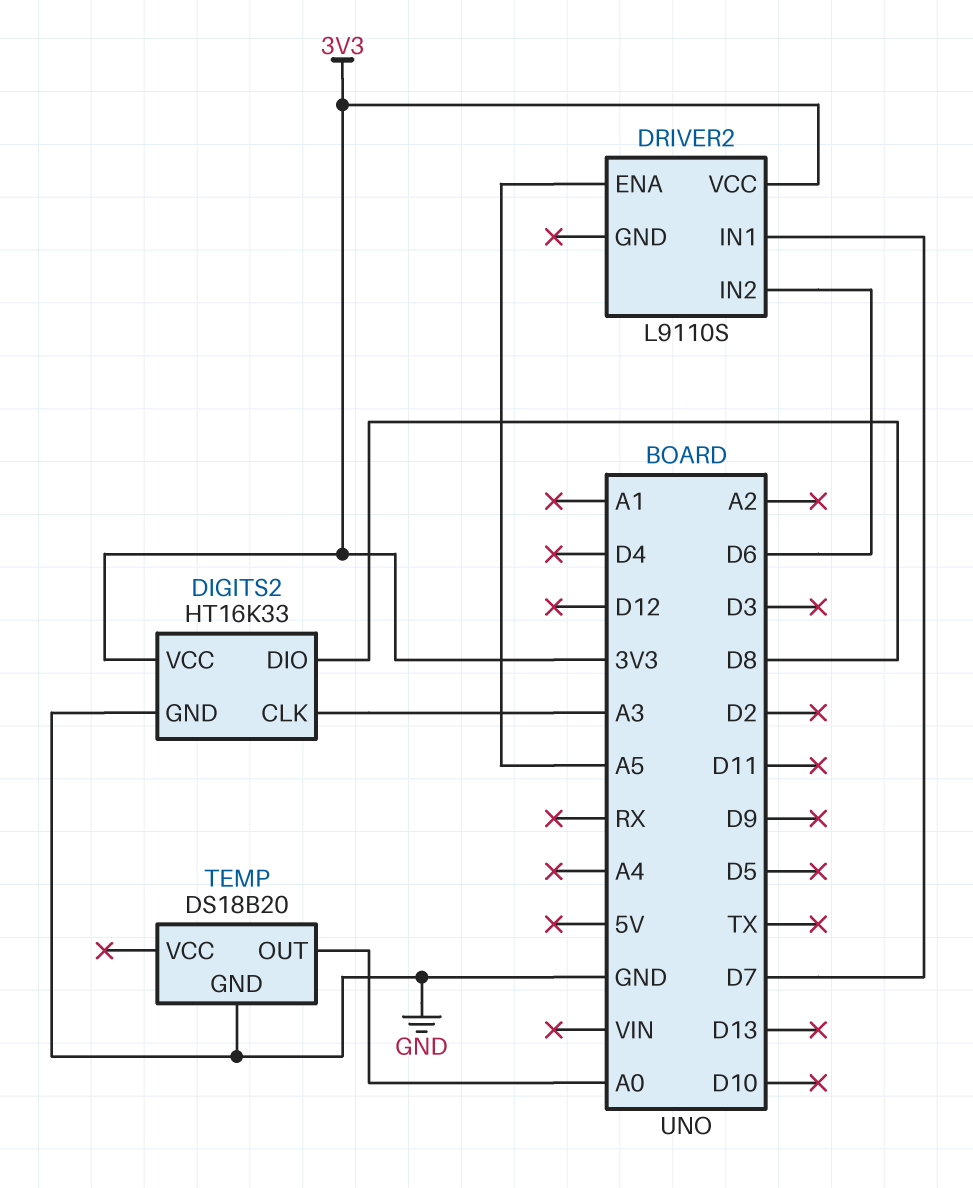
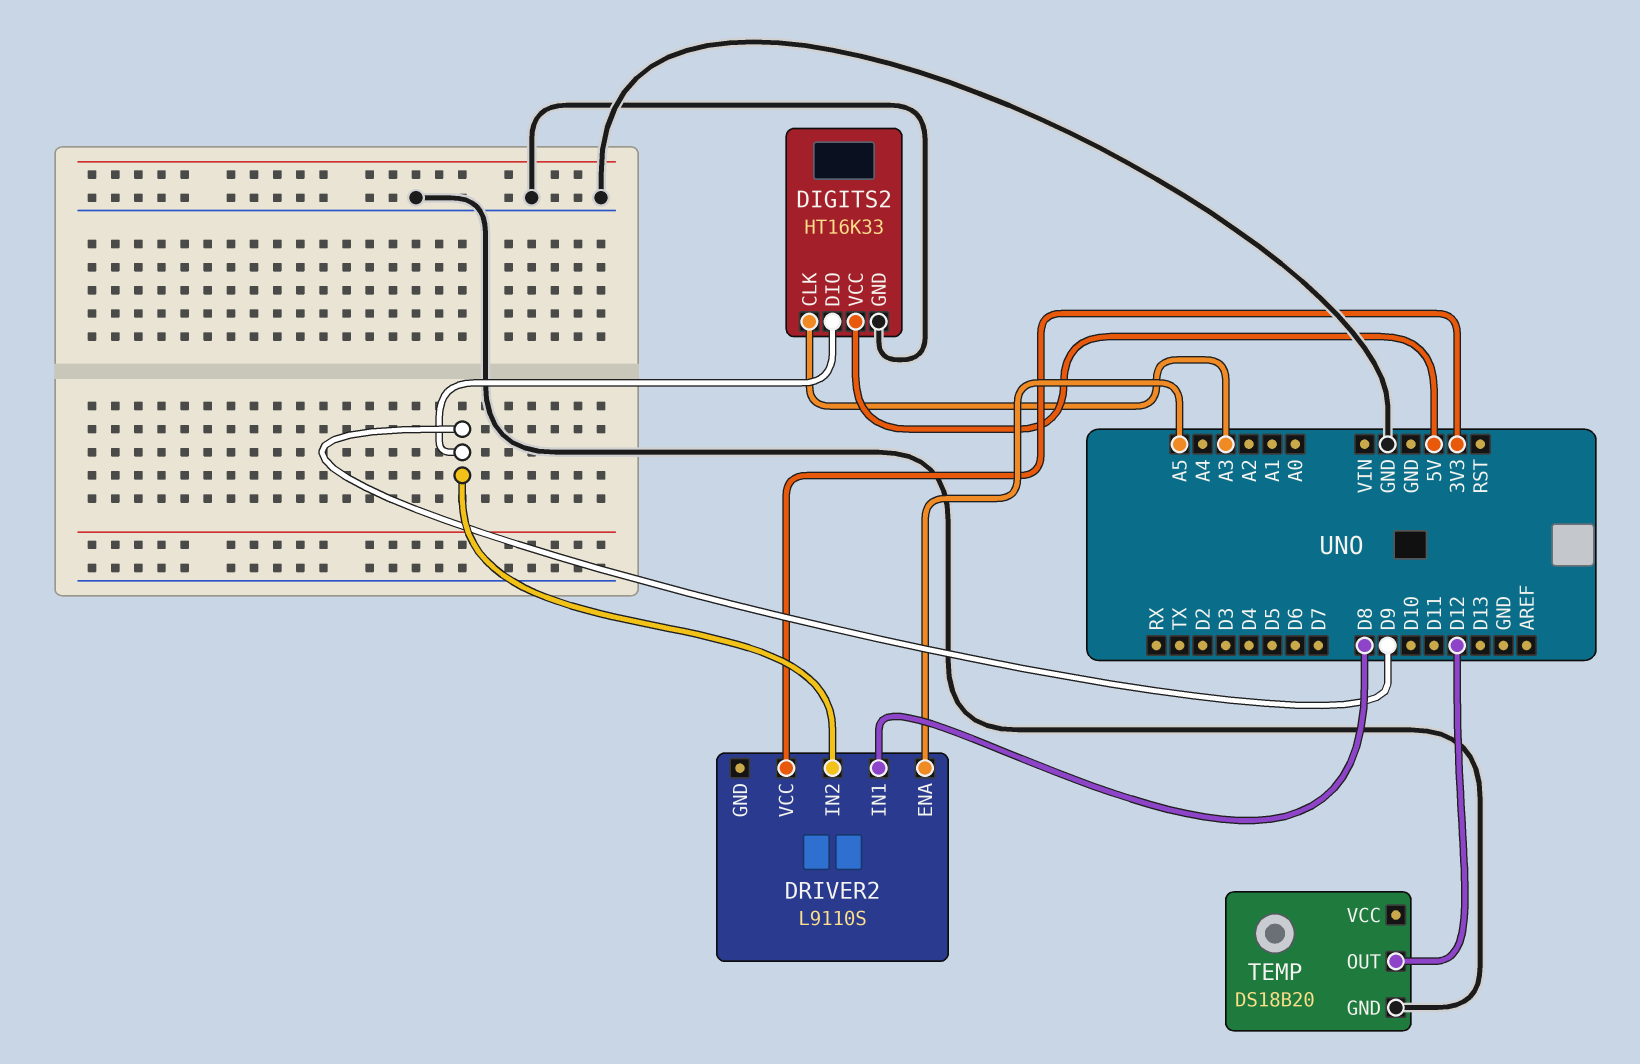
DIGITS2 pin DIO: D8 -> D9
DIGITS2 pin VCC: 3V3 -> 5V
DRIVER2 pin IN1: D7 -> D8
DRIVER2 pin IN2: D6 -> D9
TEMP pin OUT: A0 -> D12

